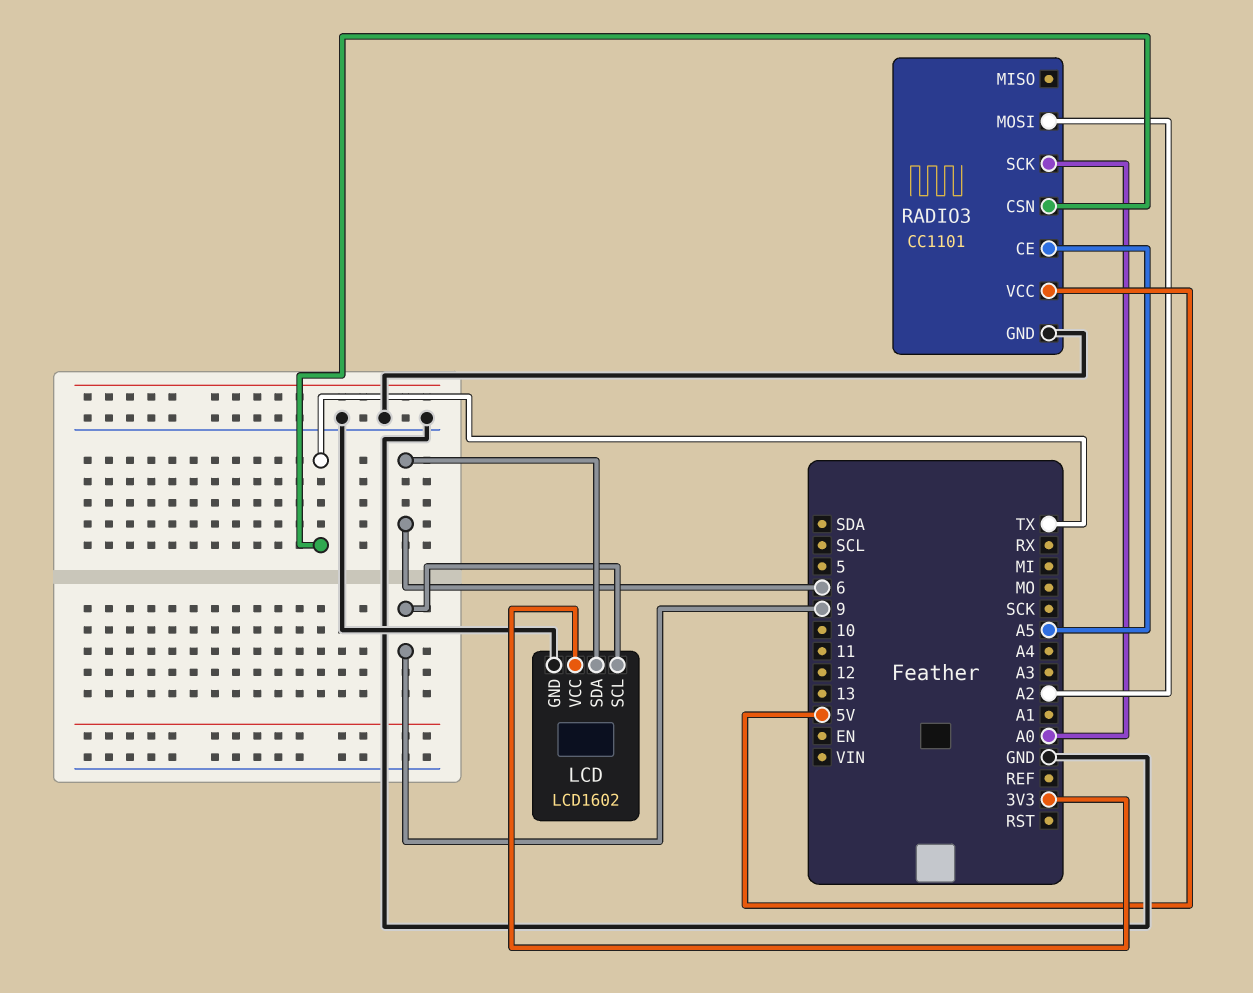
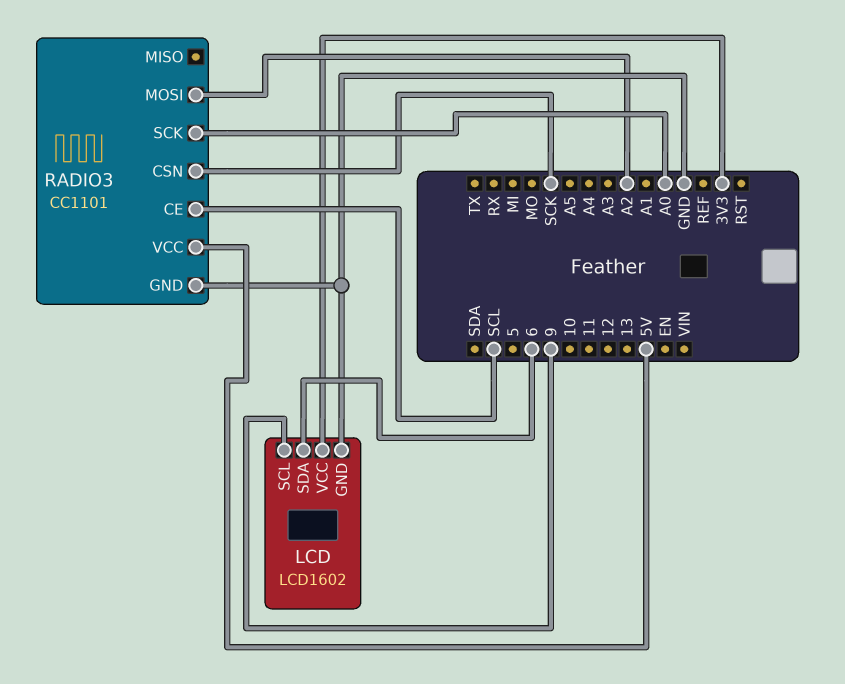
RADIO3 pin CE: A5 -> SCL
RADIO3 pin CSN: TX -> SCK

